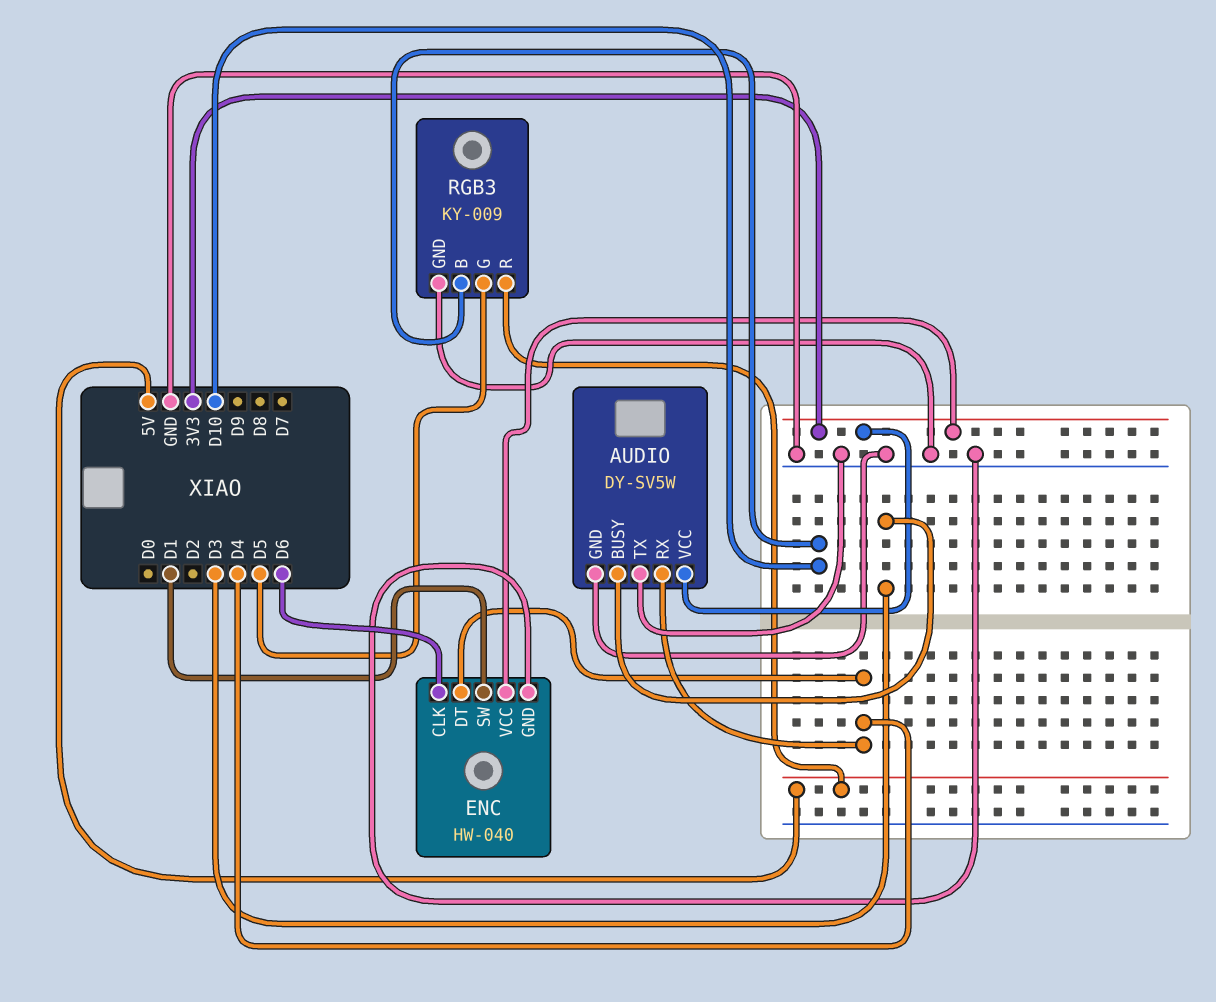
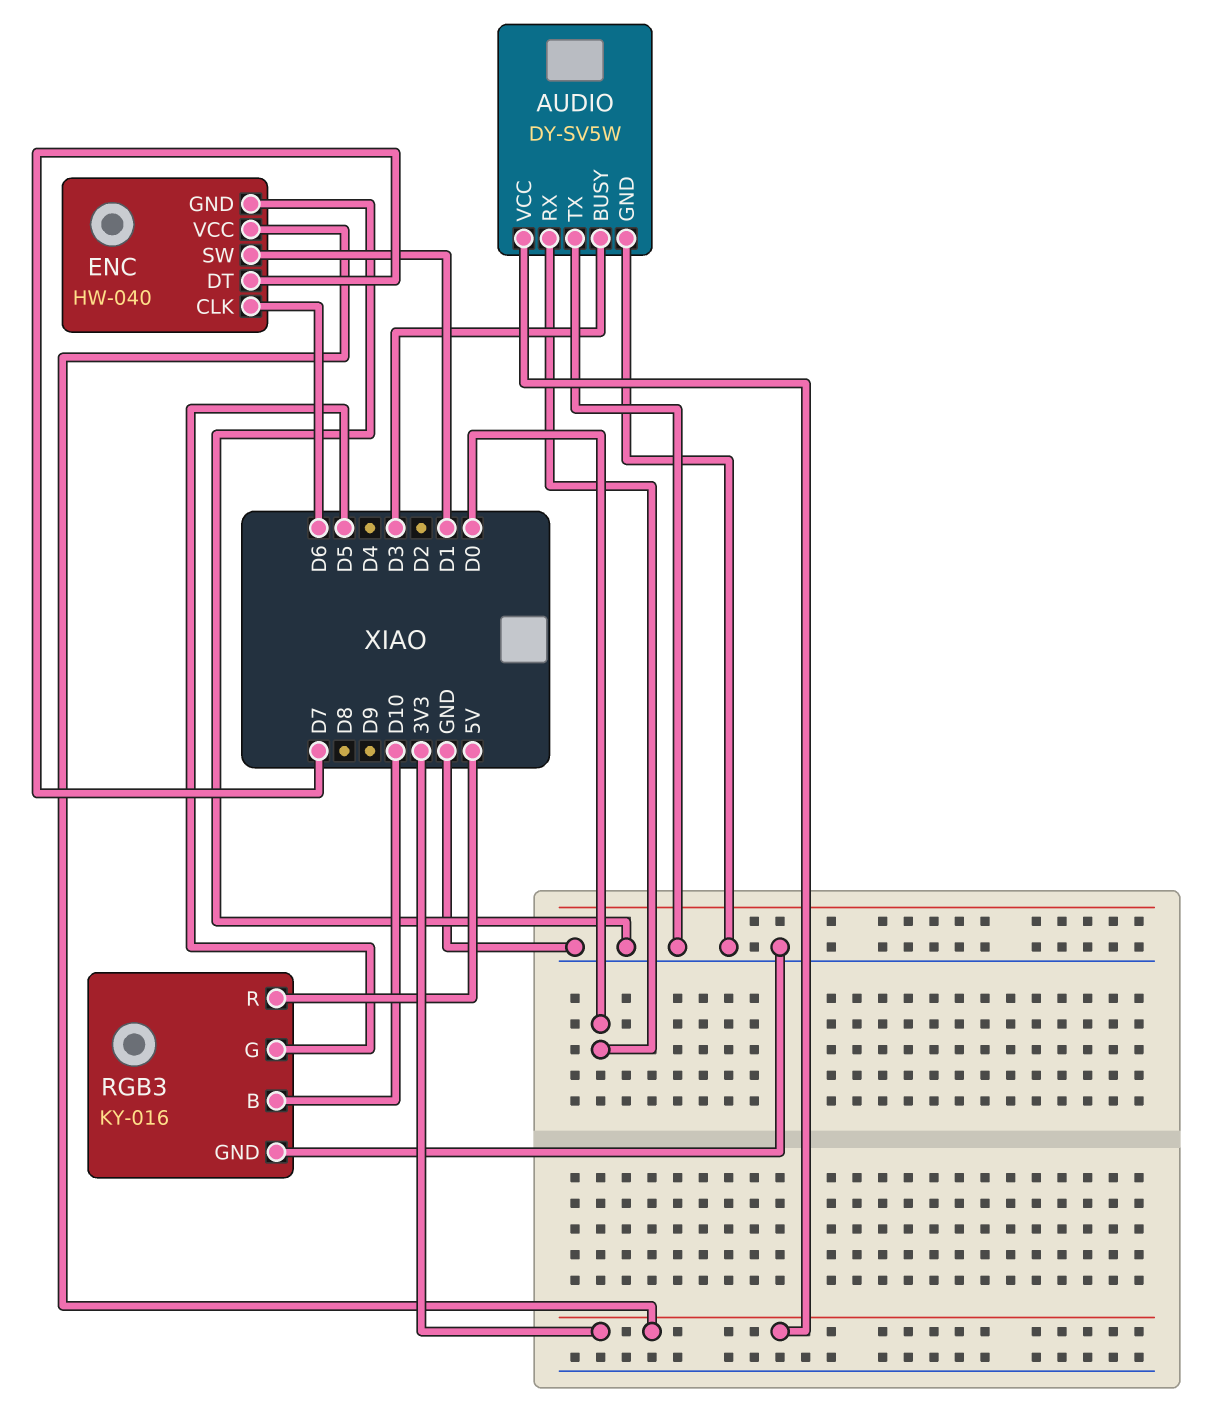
AUDIO pin RX: D4 -> D0
ENC pin DT: D4 -> D7
RGB3: KY-009 -> KY-016

